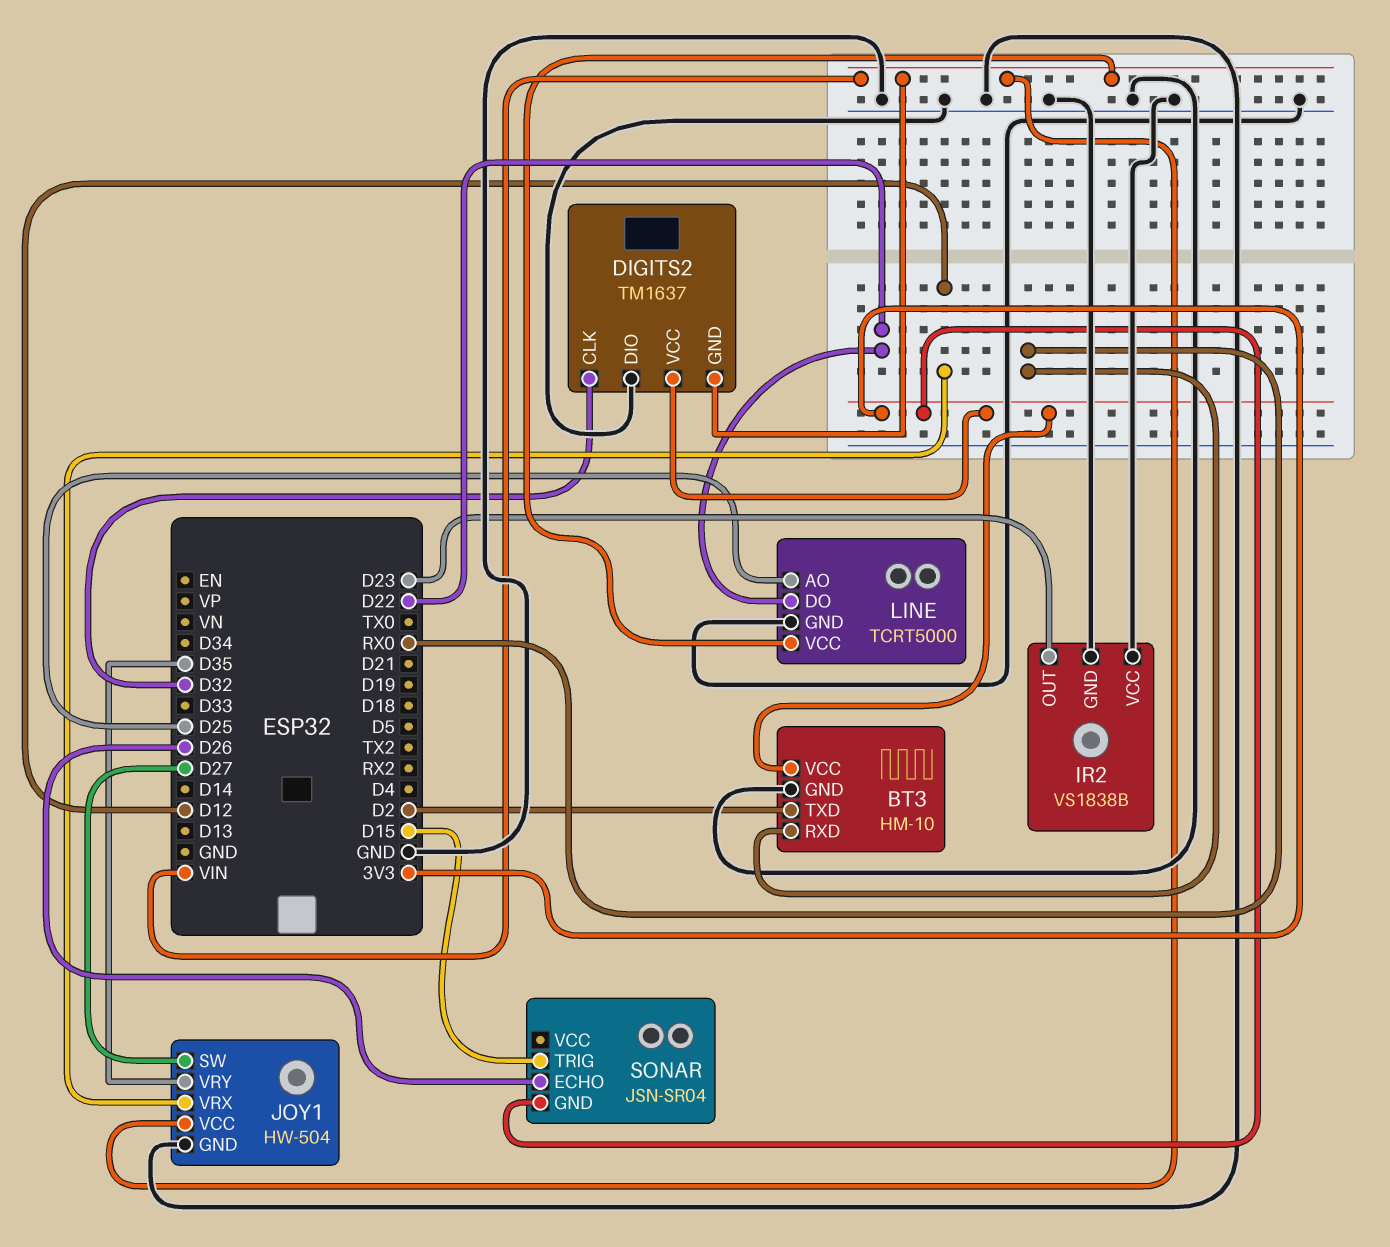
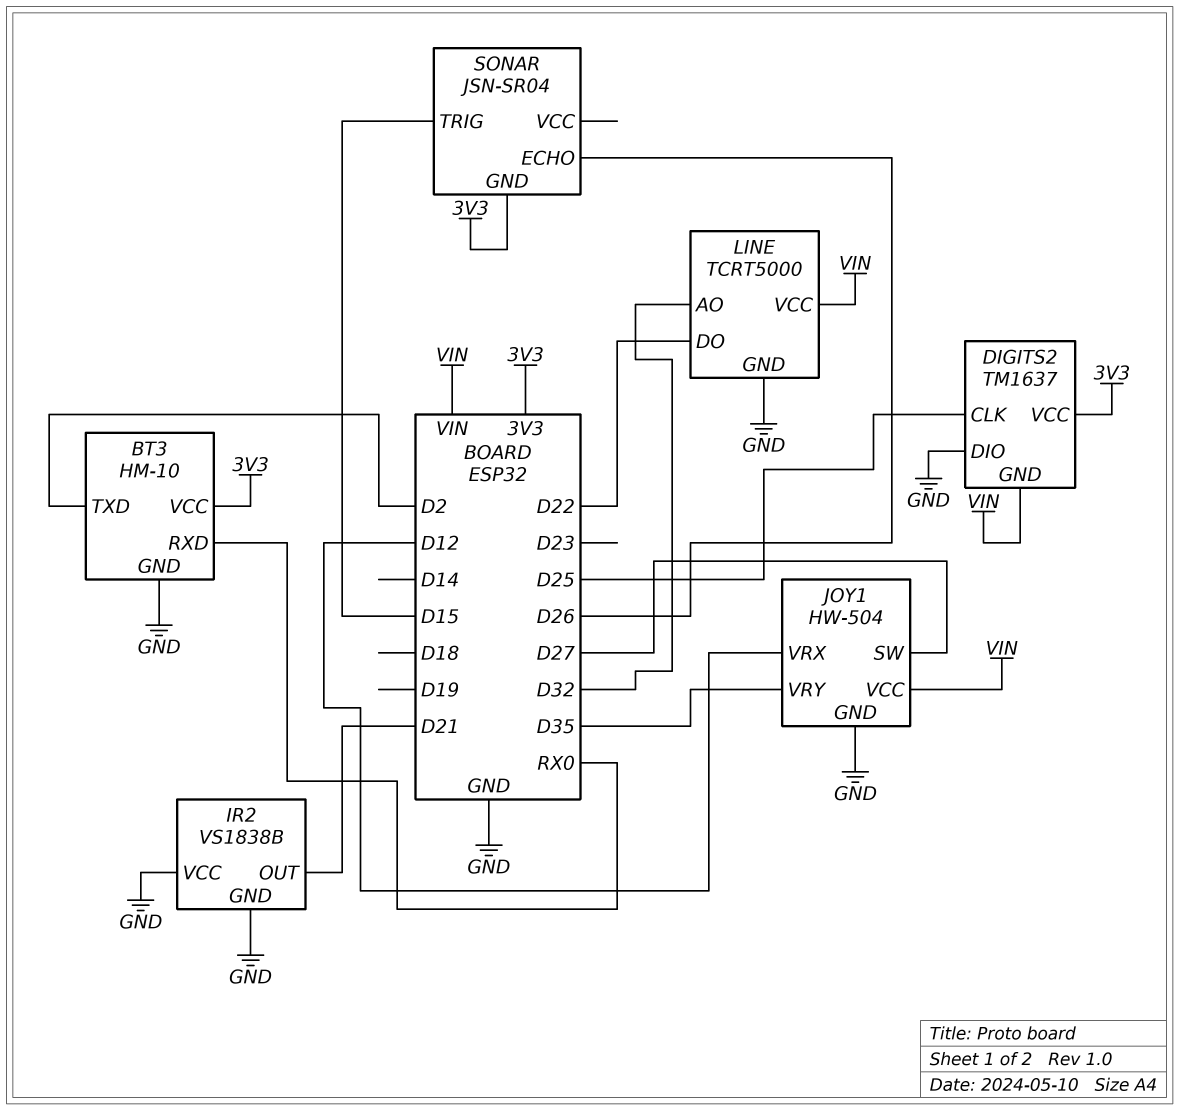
DIGITS2 pin CLK: D32 -> D25
IR2 pin OUT: D23 -> D21
LINE pin AO: D25 -> D32

